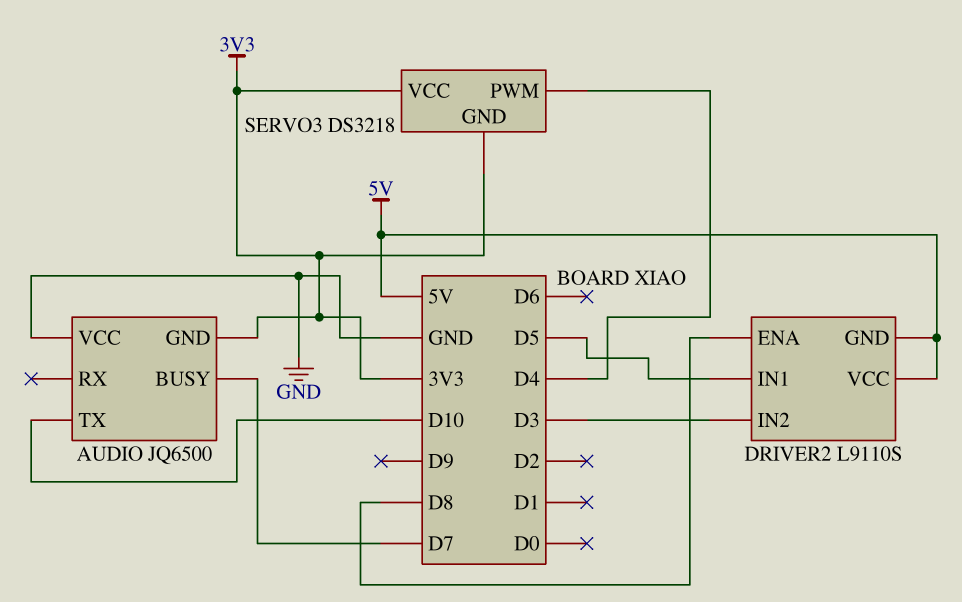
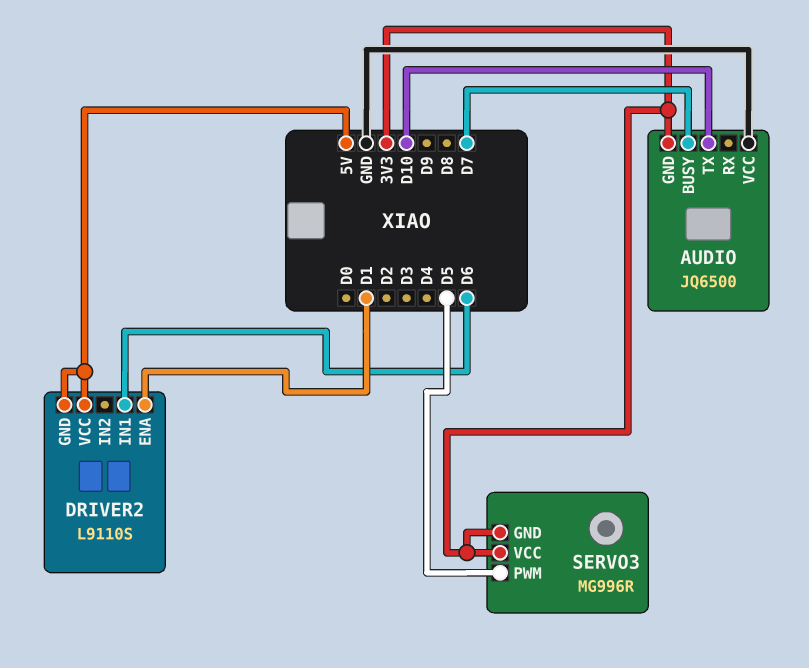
DRIVER2 pin ENA: D8 -> D1
DRIVER2 pin IN1: D5 -> D6
DRIVER2 pin IN2: D3 -> none
SERVO3: DS3218 -> MG996R
SERVO3 pin PWM: D4 -> D5

